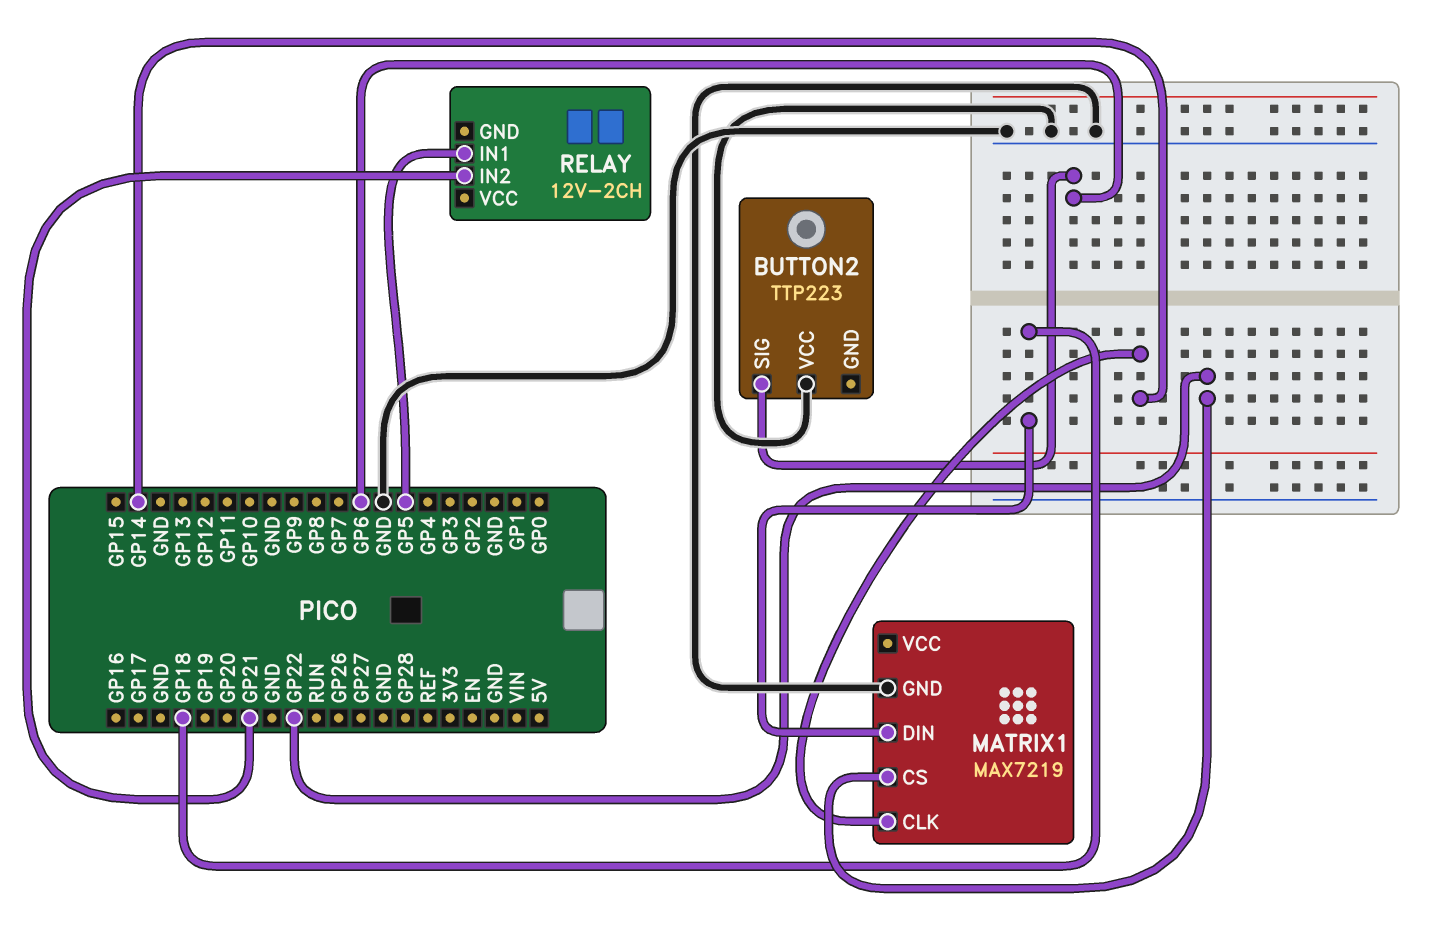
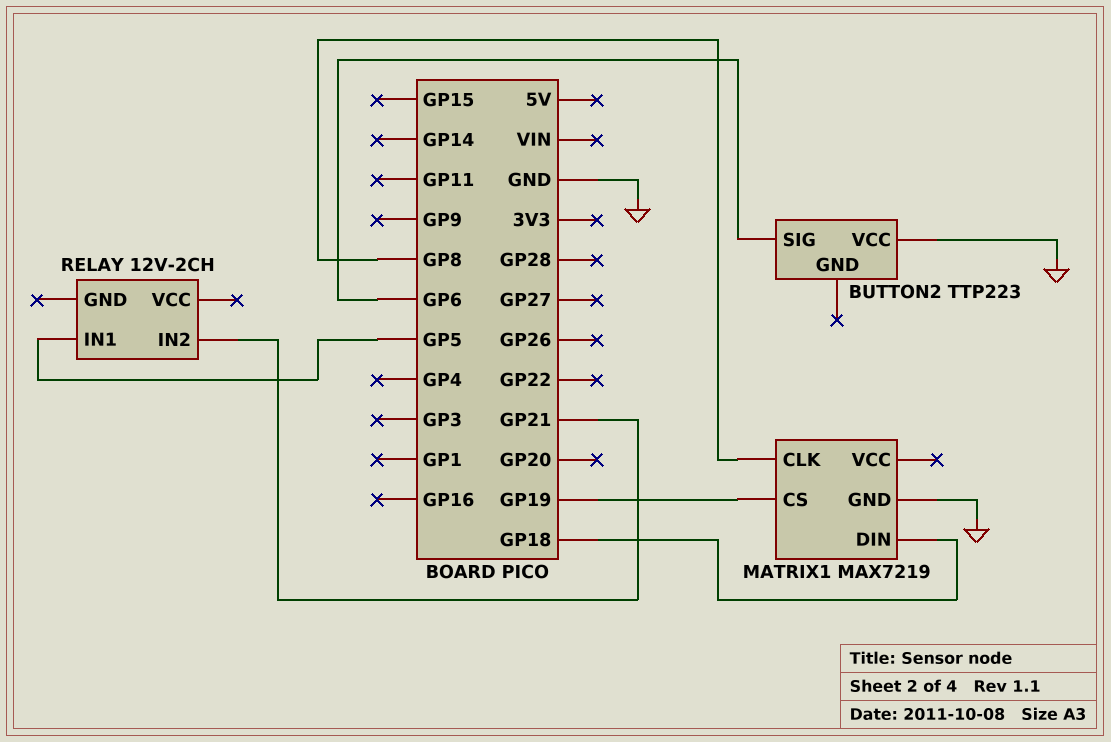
MATRIX1 pin CLK: GP14 -> GP8
MATRIX1 pin CS: GP22 -> GP19

